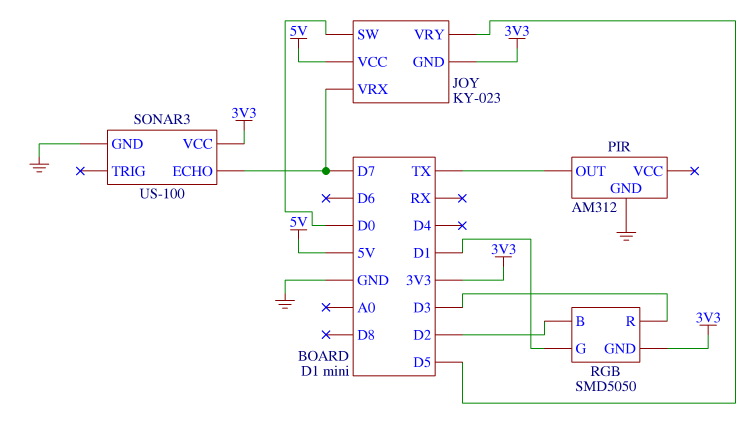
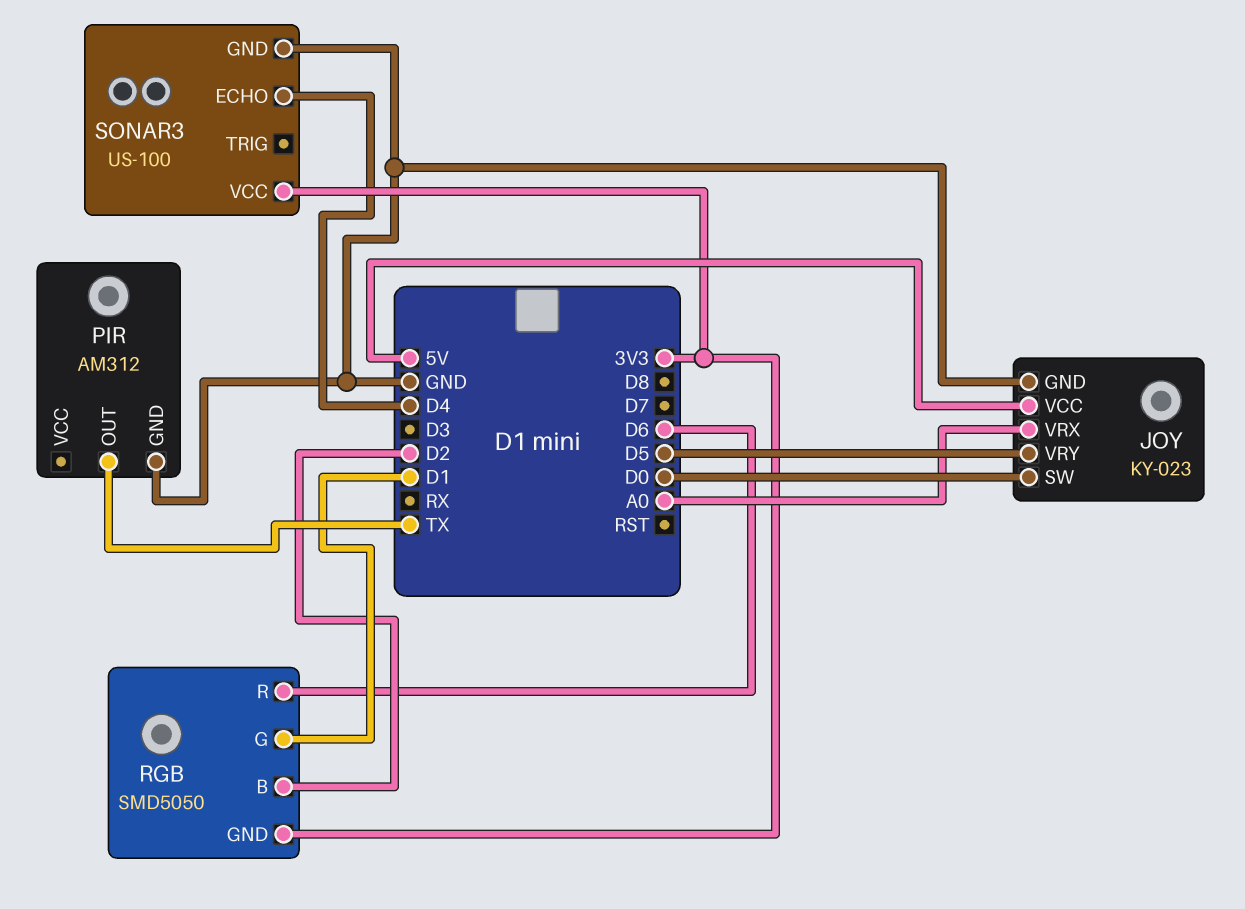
JOY pin GND: 3V3 -> GND
JOY pin VRX: D7 -> A0
RGB pin R: D3 -> D6
SONAR3 pin ECHO: D7 -> D4

